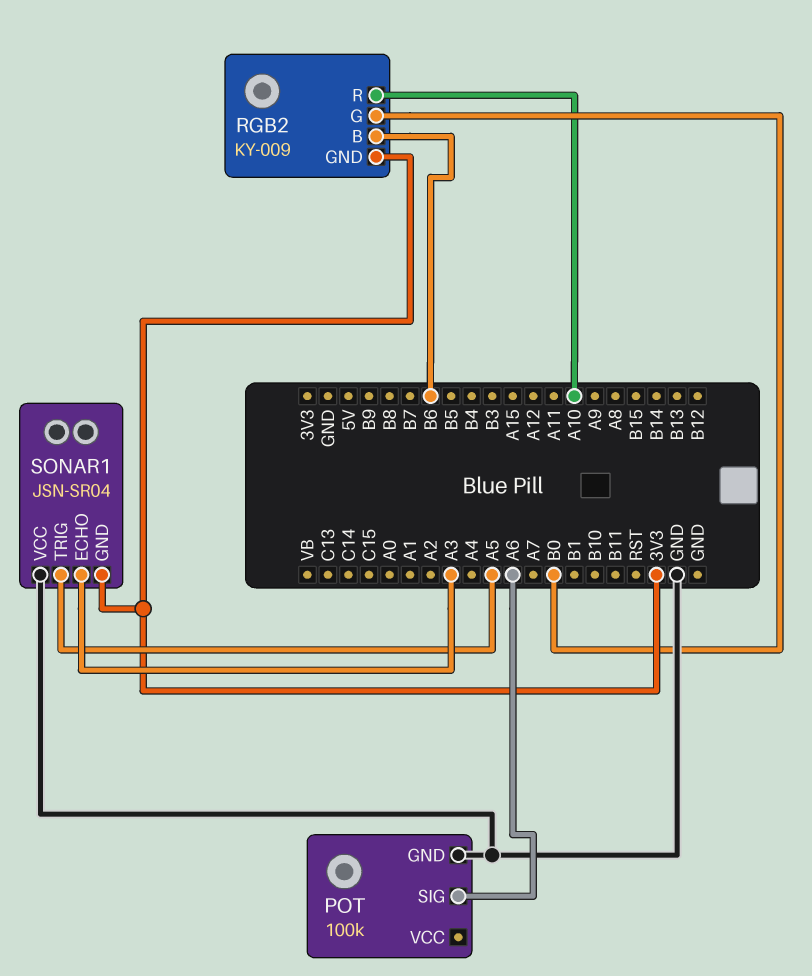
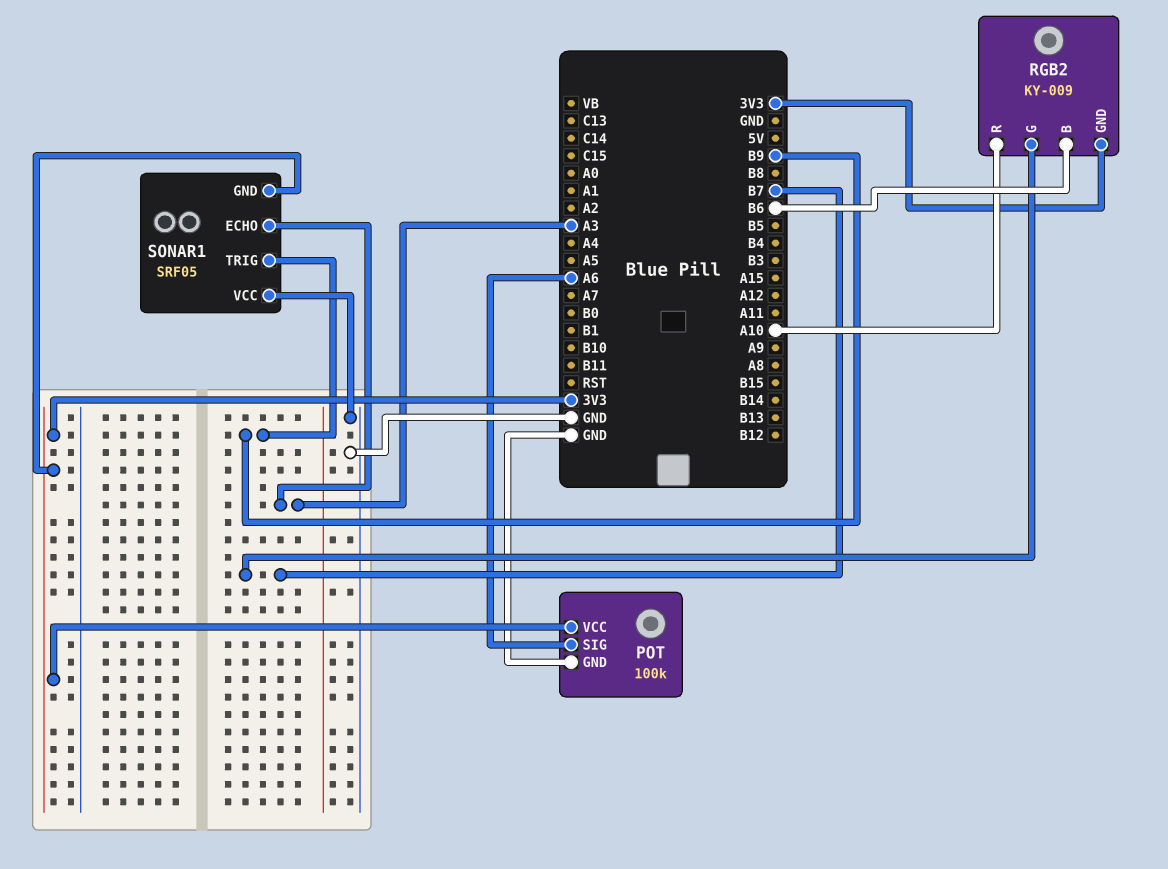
POT pin VCC: none -> 3V3
RGB2 pin G: B0 -> B7
SONAR1: JSN-SR04 -> SRF05
SONAR1 pin TRIG: A5 -> B9

